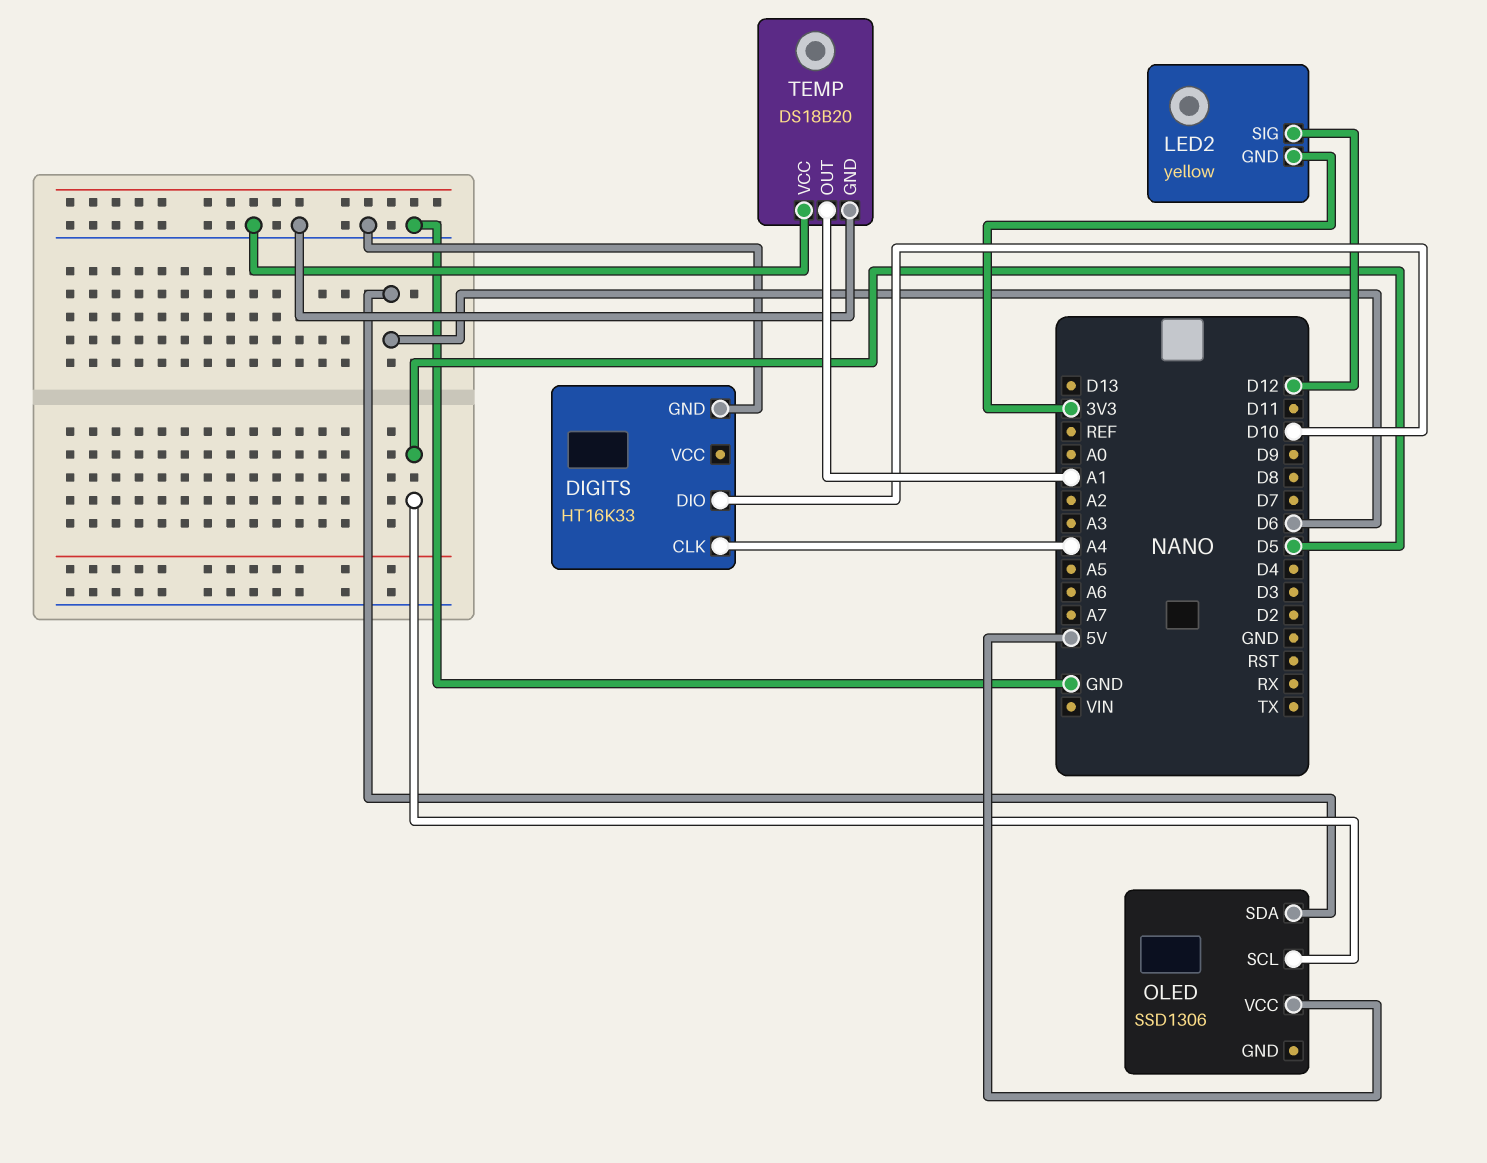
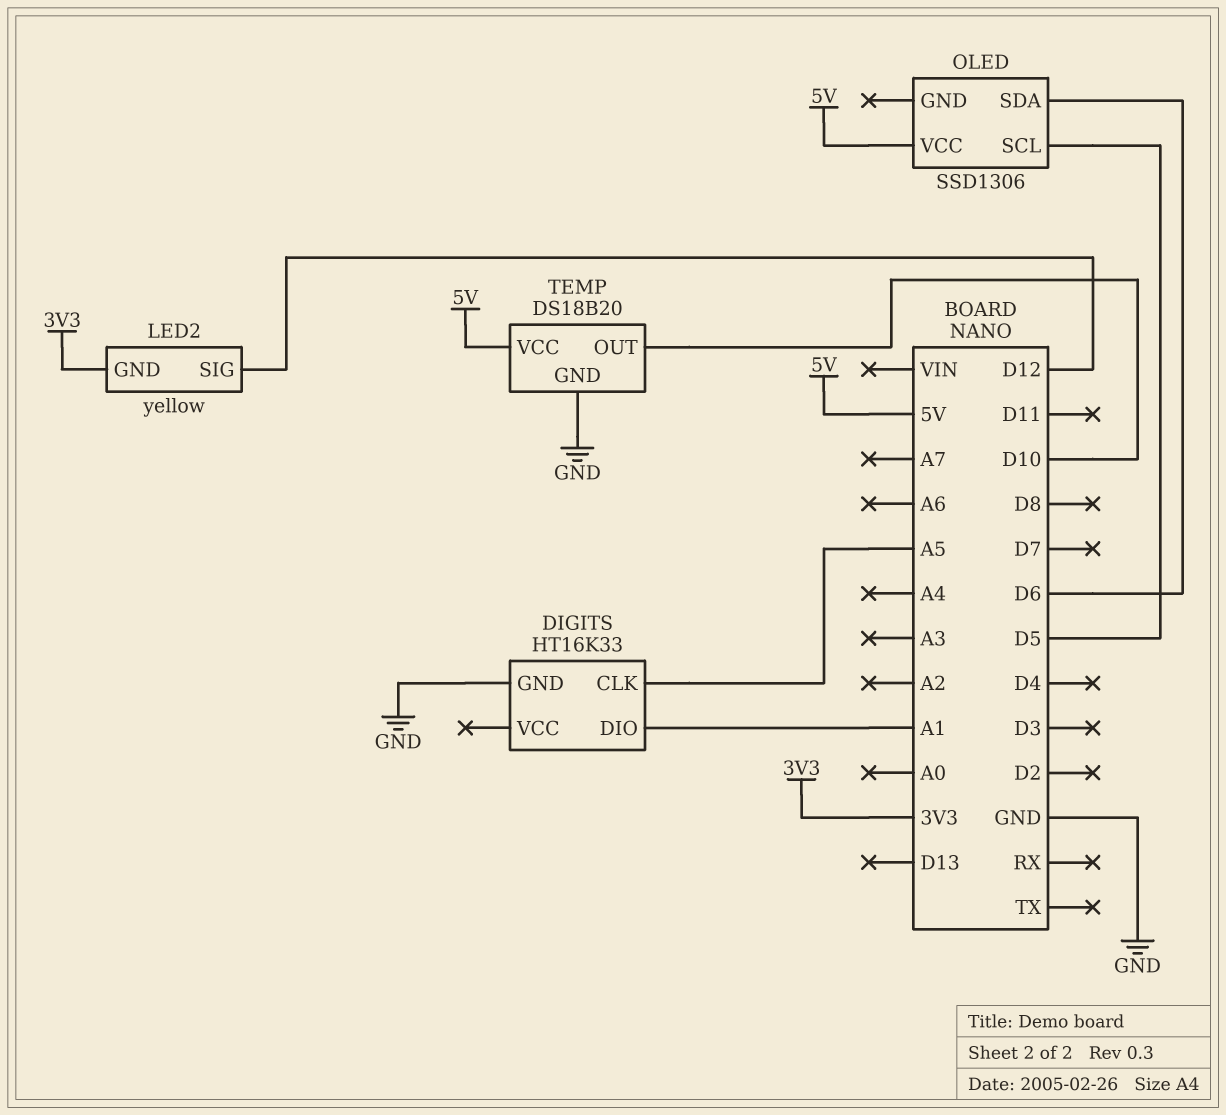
DIGITS pin CLK: A4 -> A5
DIGITS pin DIO: D10 -> A1
TEMP pin OUT: A1 -> D10
TEMP pin VCC: GND -> 5V

